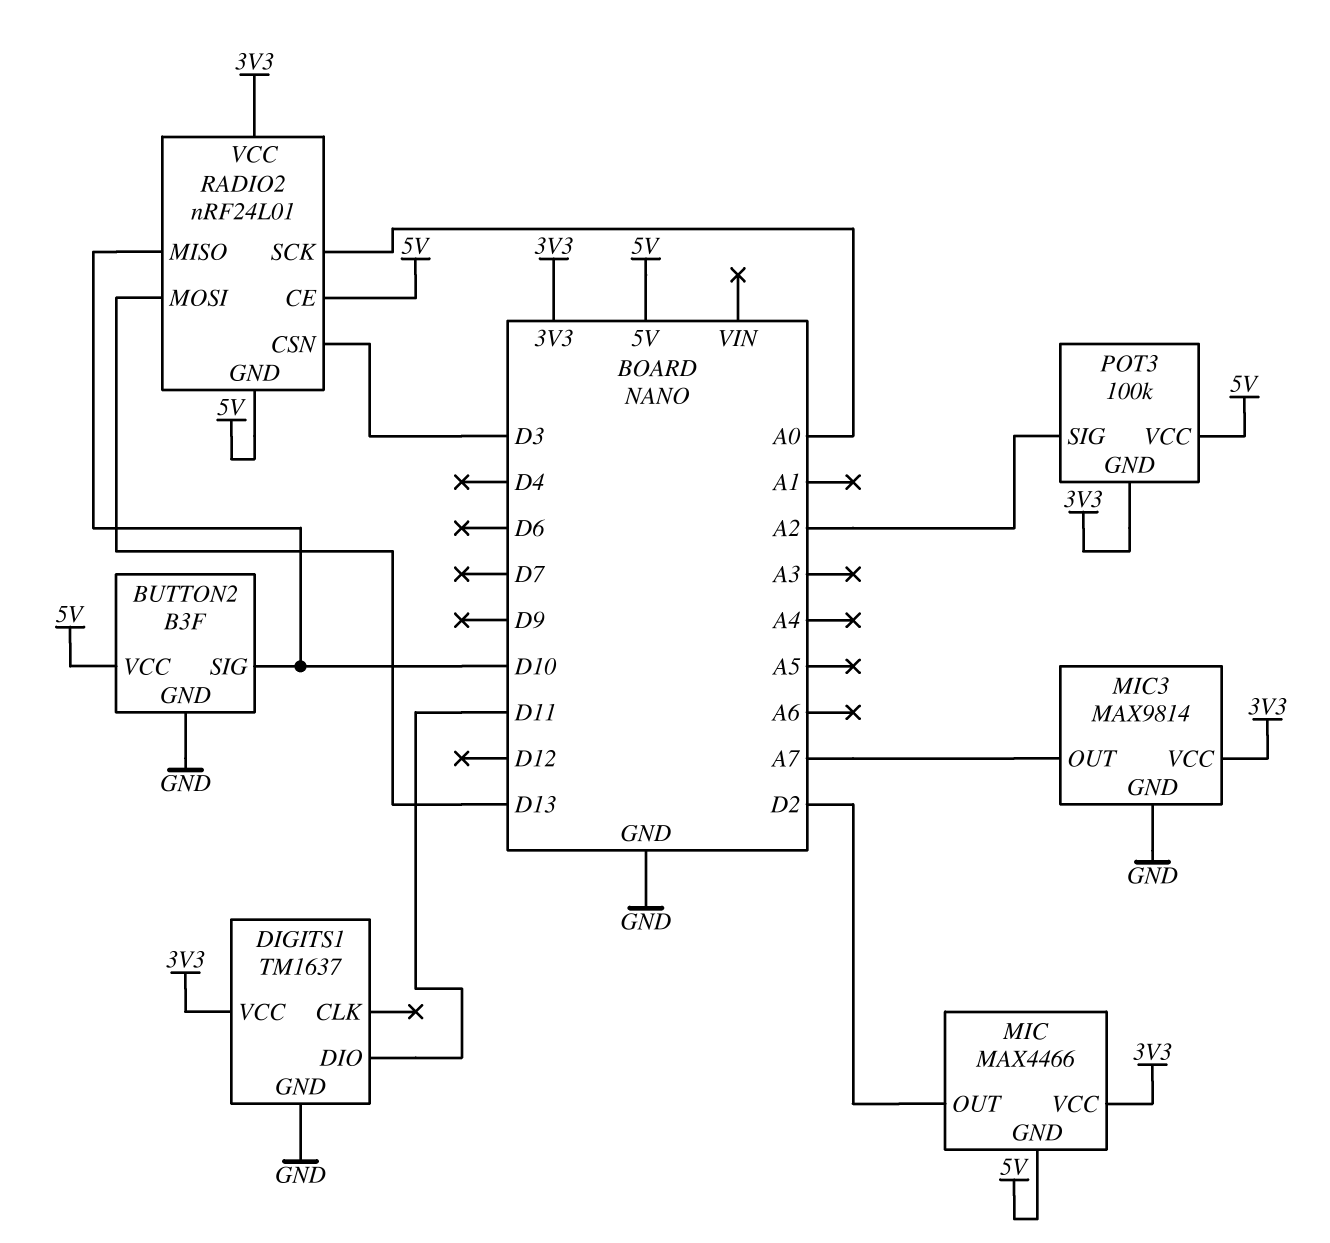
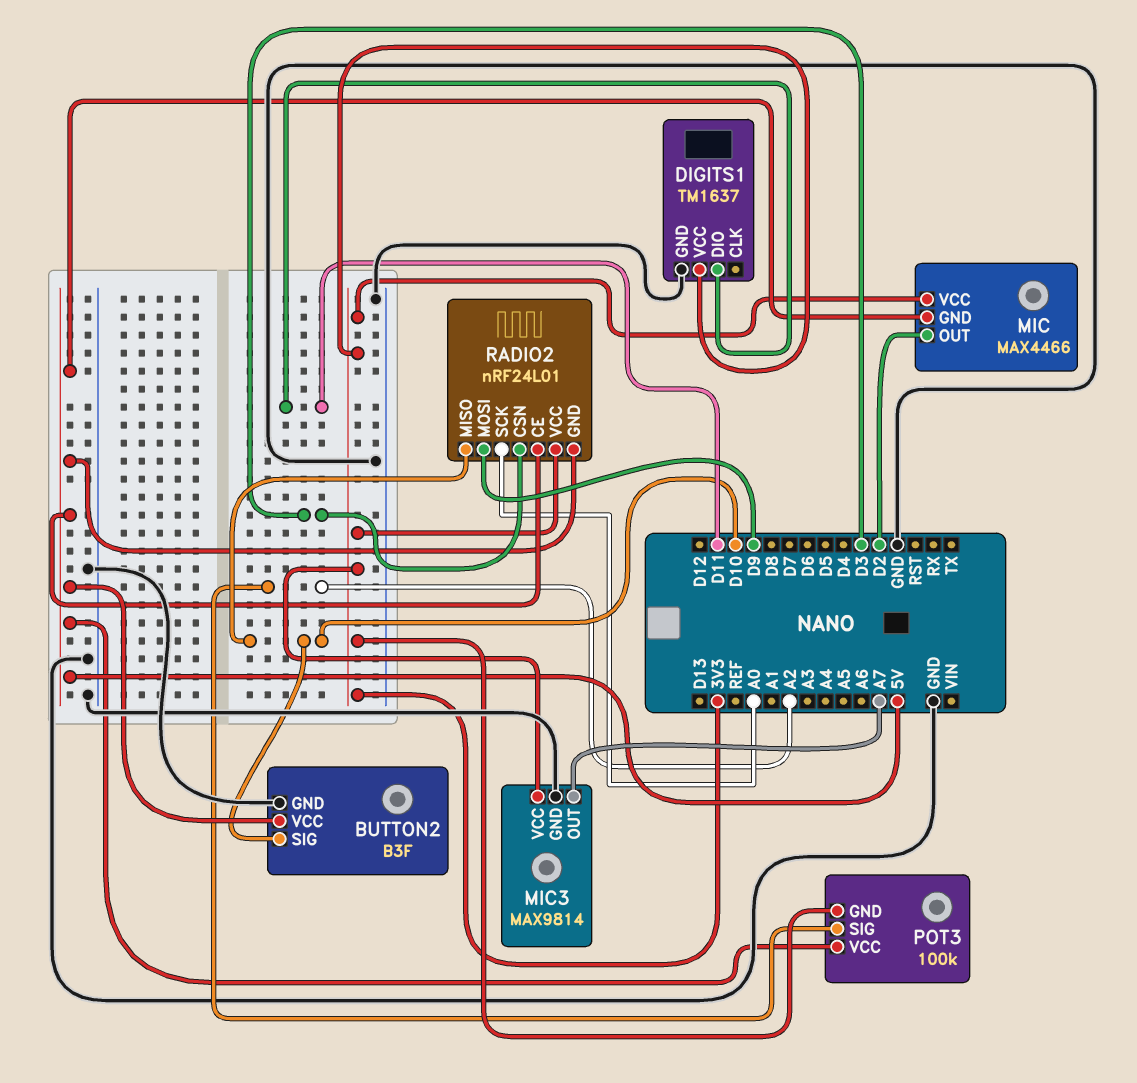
RADIO2 pin MOSI: D13 -> D9

